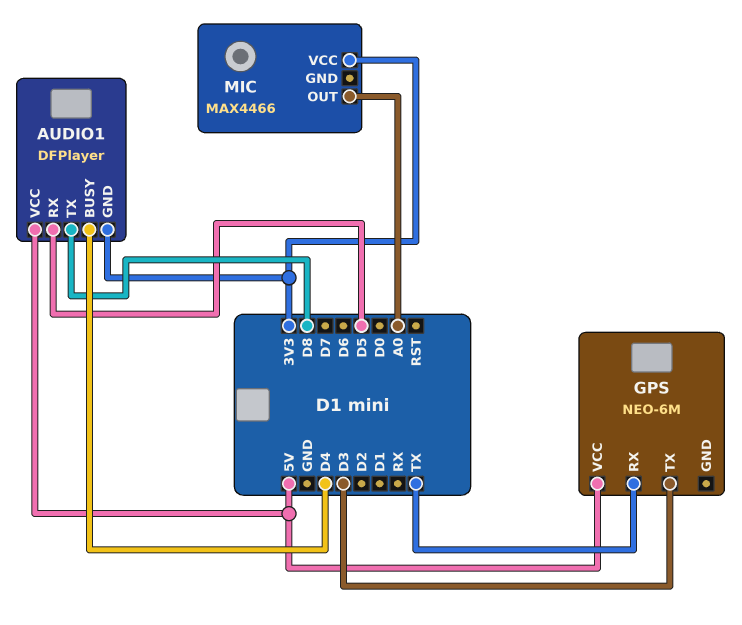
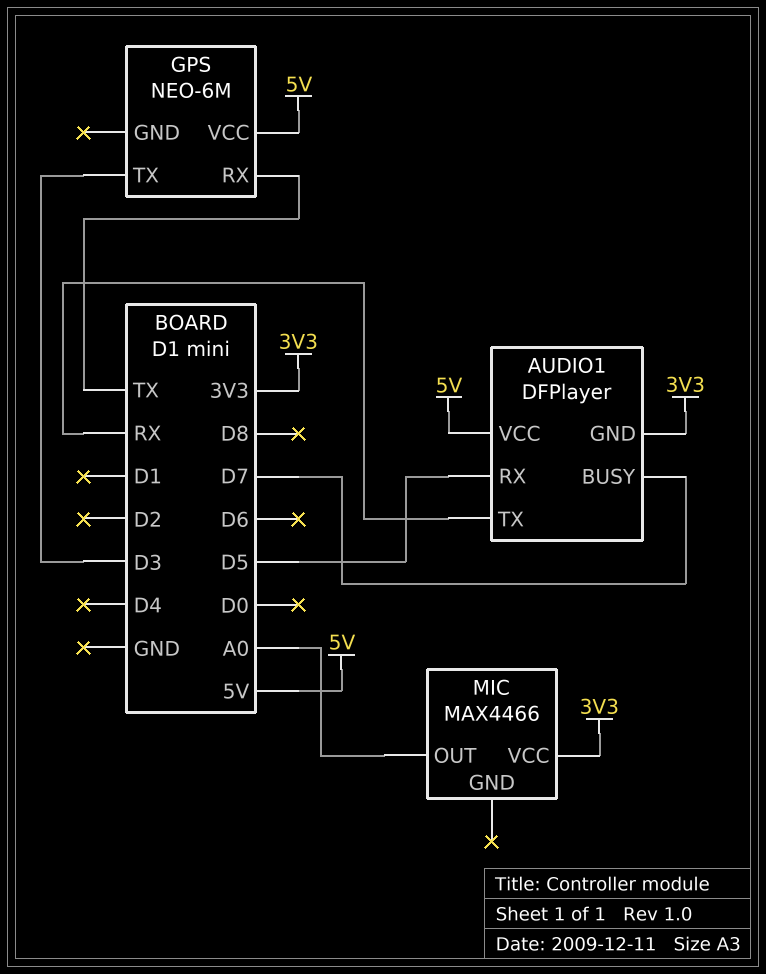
AUDIO1 pin BUSY: D4 -> D7
AUDIO1 pin TX: D8 -> RX

